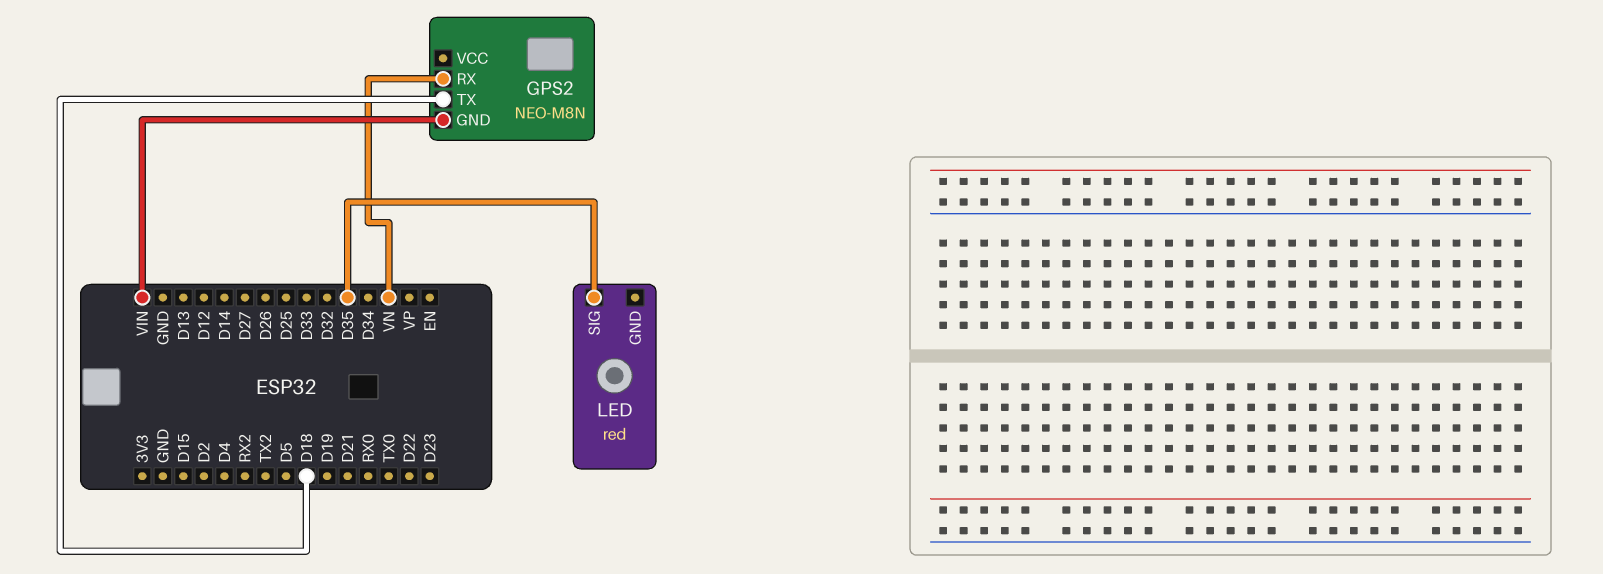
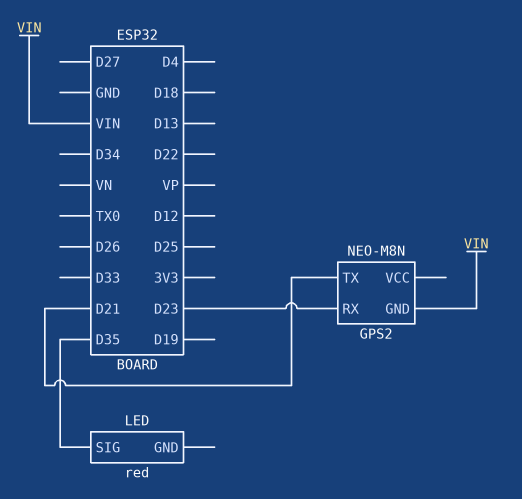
GPS2 pin RX: VN -> D23
GPS2 pin TX: D18 -> D21

